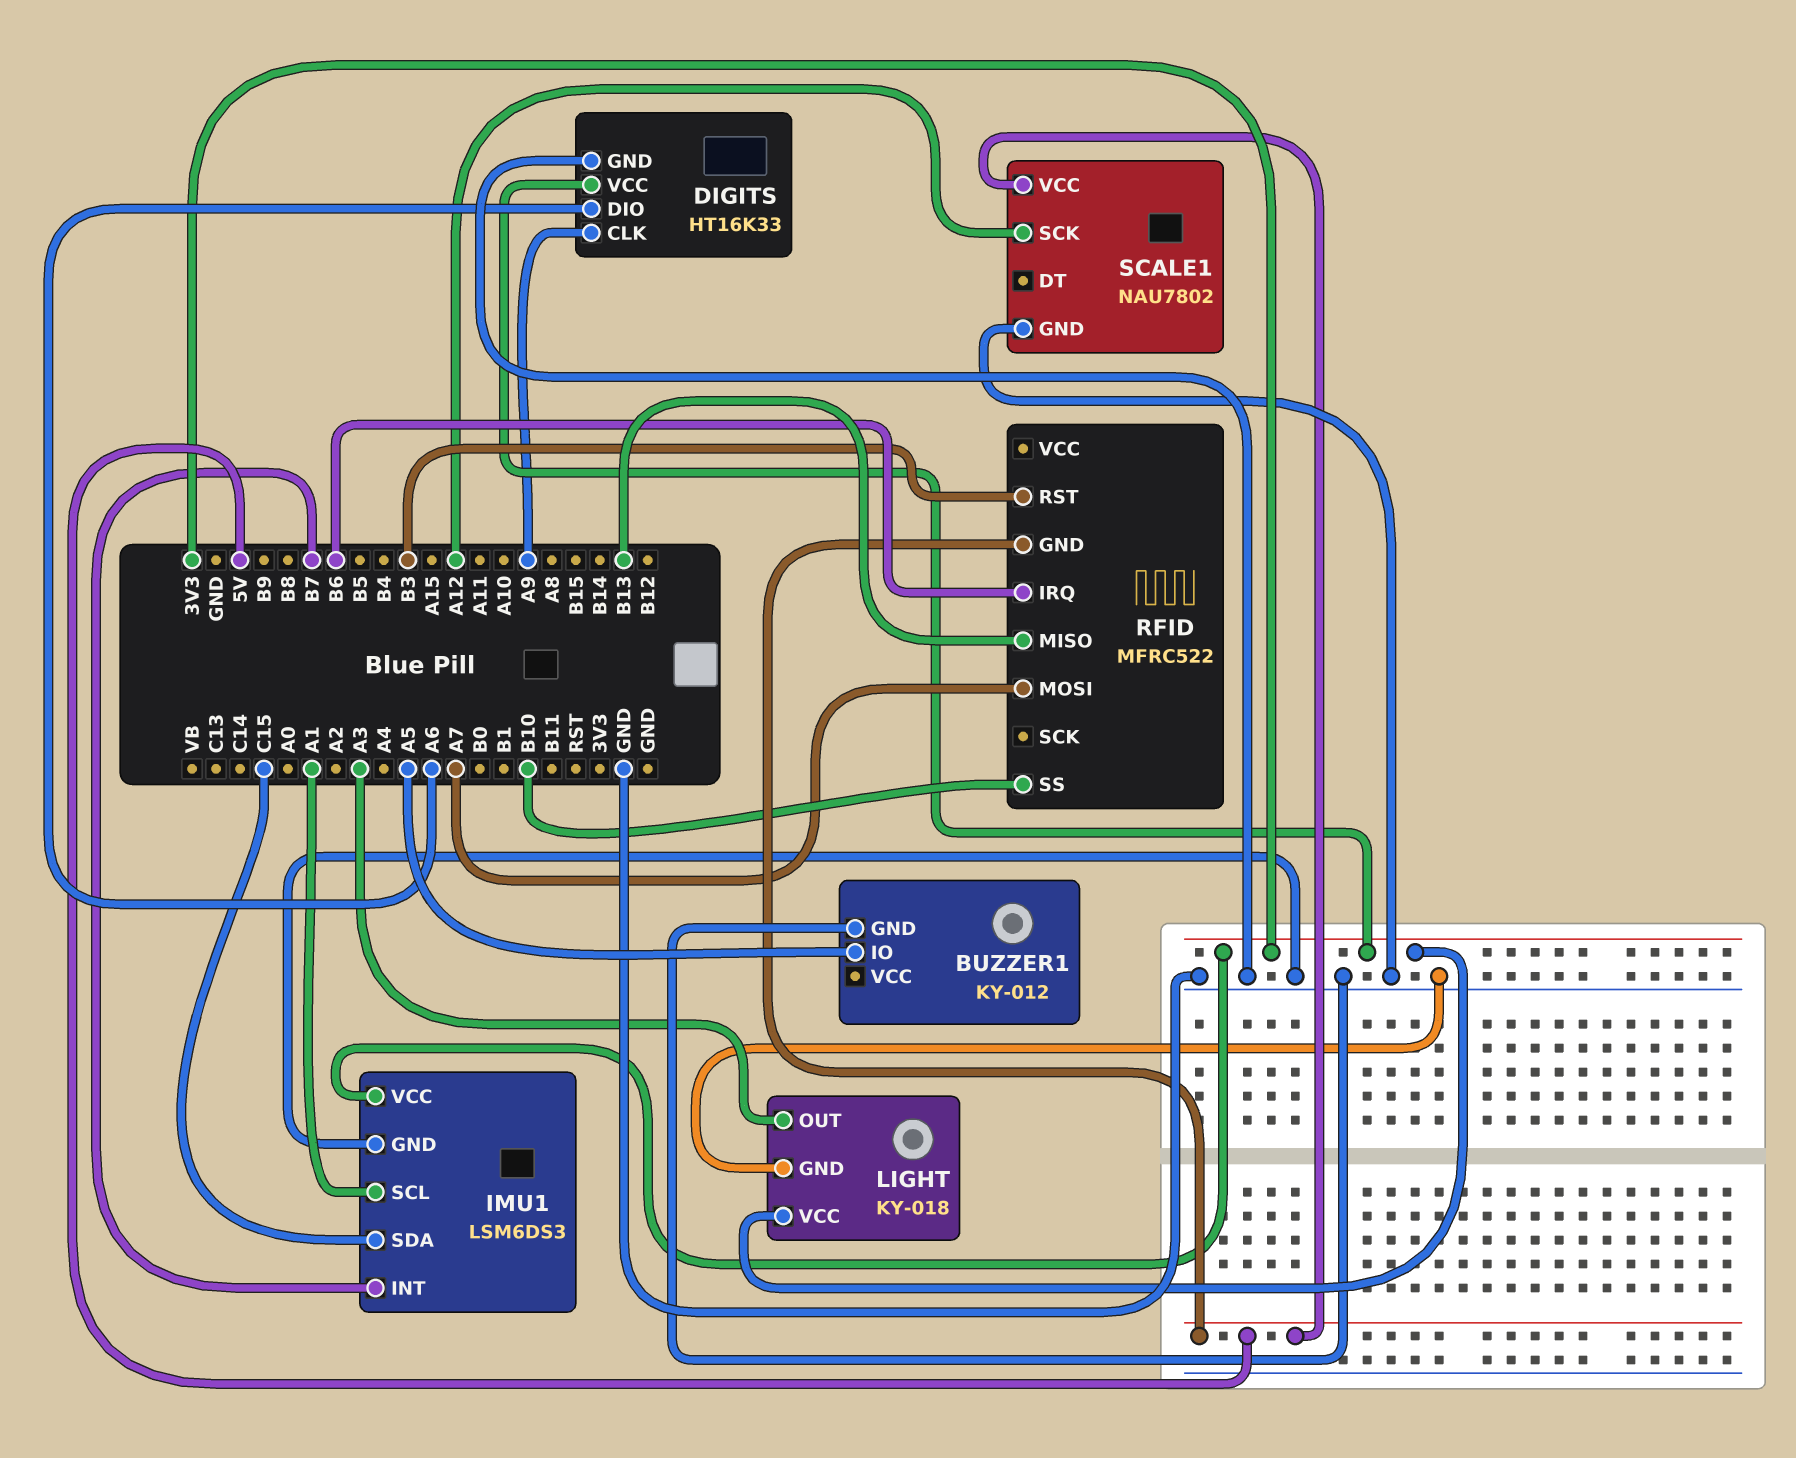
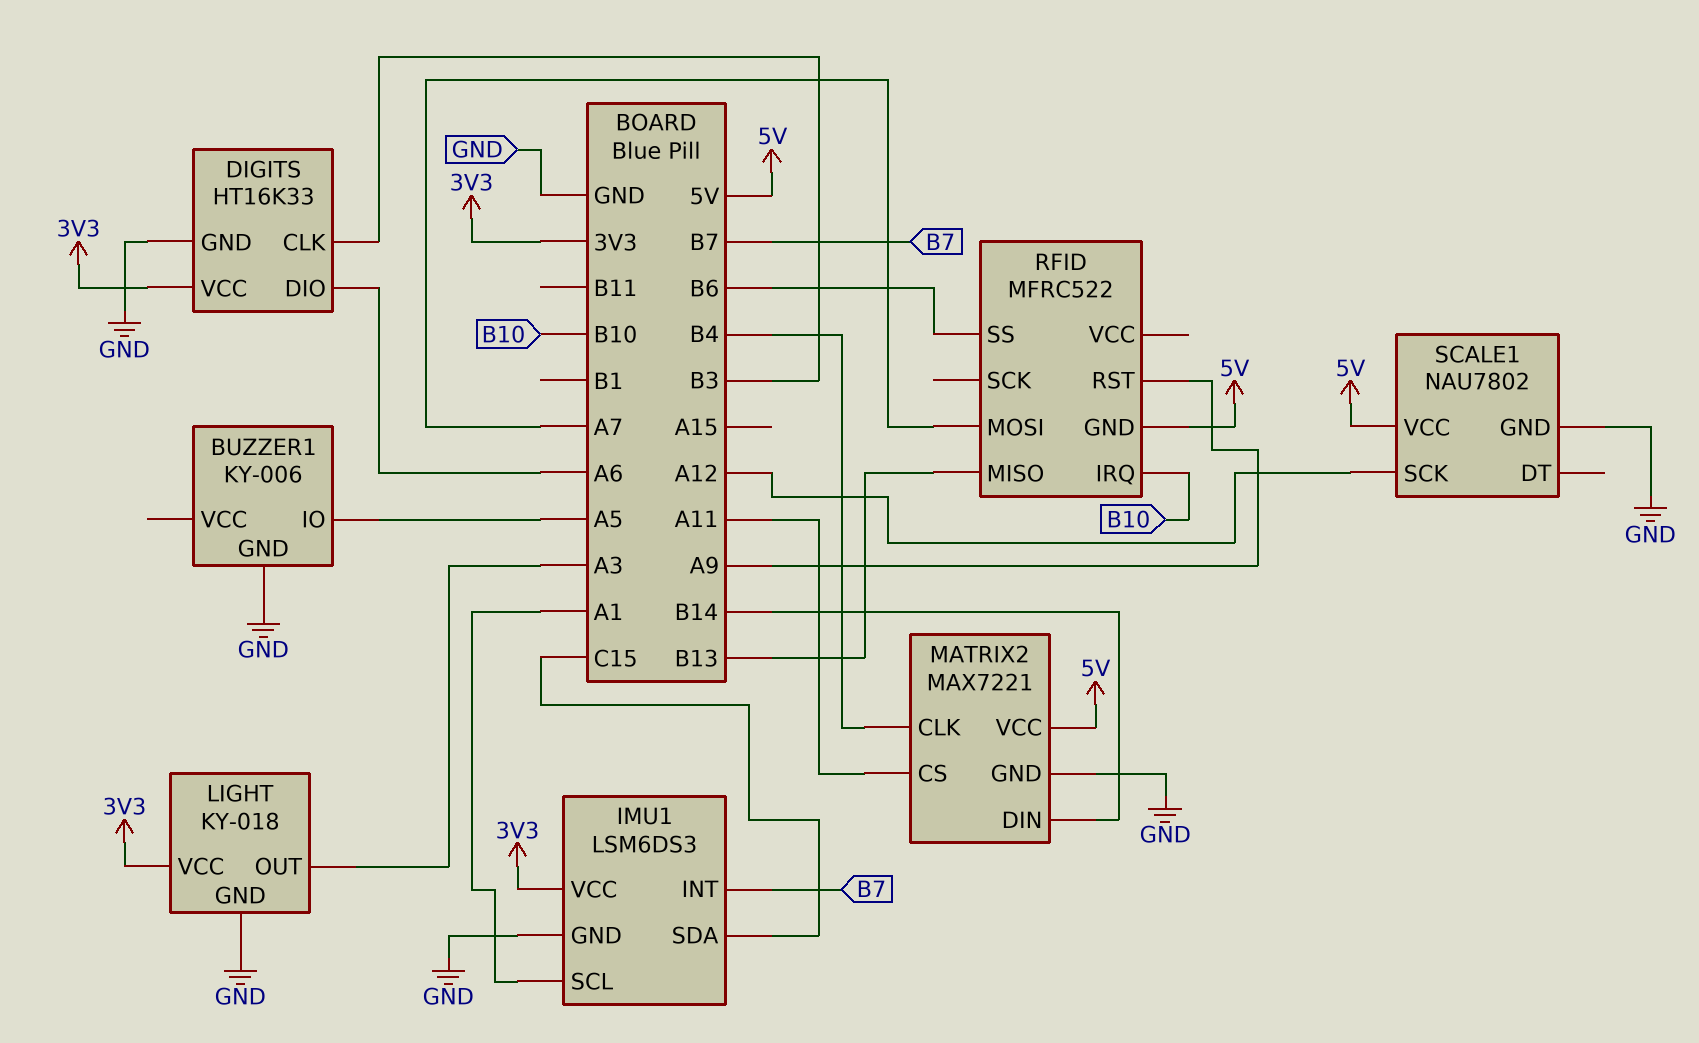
BUZZER1: KY-012 -> KY-006
DIGITS pin CLK: A9 -> B3
MATRIX2: none -> MAX7221
MATRIX2 pin CLK: none -> B4
MATRIX2 pin CS: none -> A11
MATRIX2 pin DIN: none -> B14
MATRIX2 pin GND: none -> GND
MATRIX2 pin VCC: none -> 5V
RFID pin IRQ: B6 -> B10
RFID pin RST: B3 -> A9
RFID pin SS: B10 -> B6

